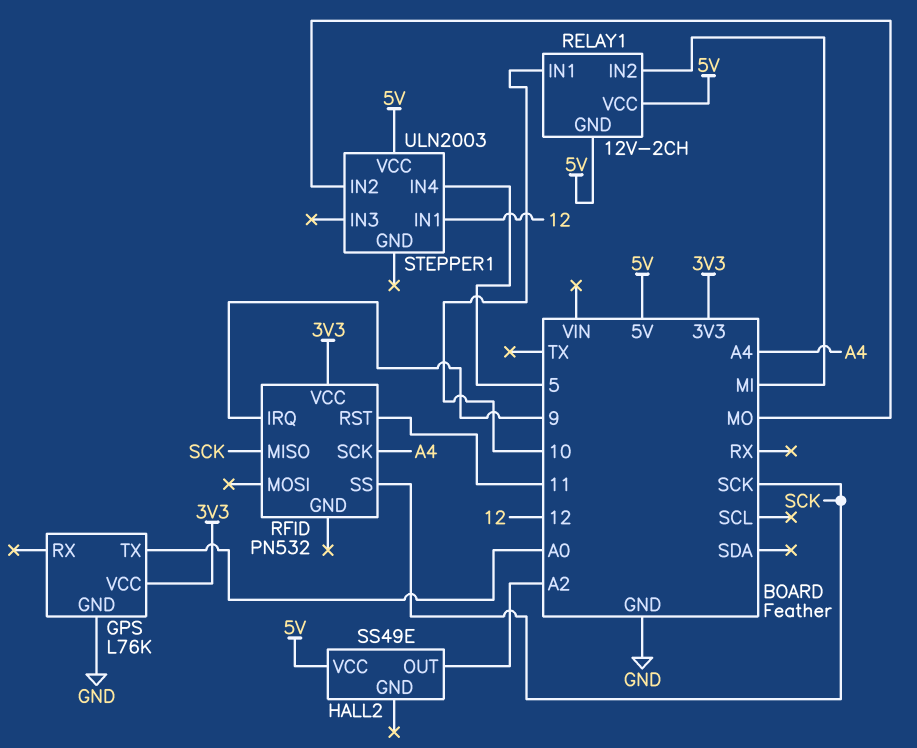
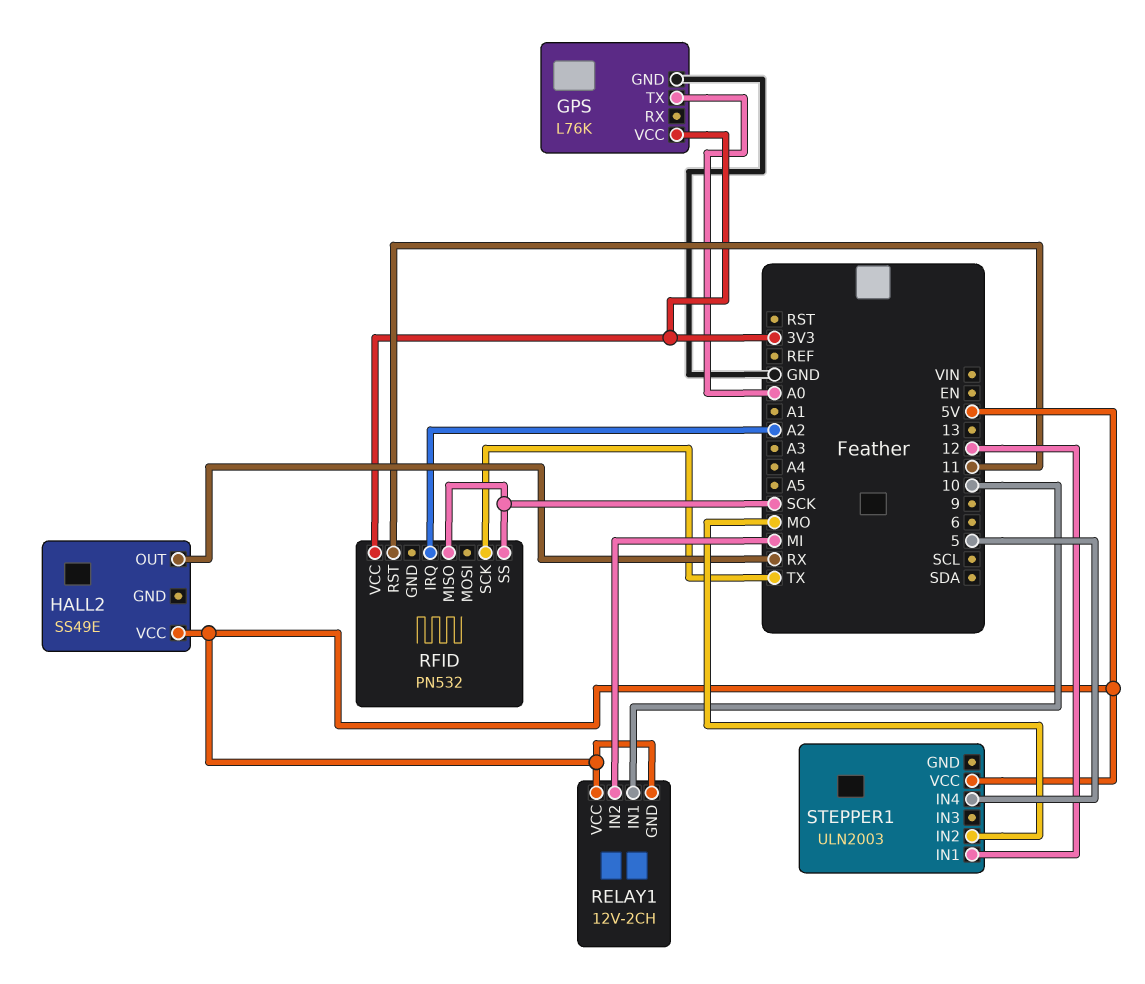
HALL2 pin OUT: A2 -> RX
RFID pin IRQ: 9 -> A2
RFID pin SCK: A4 -> TX

